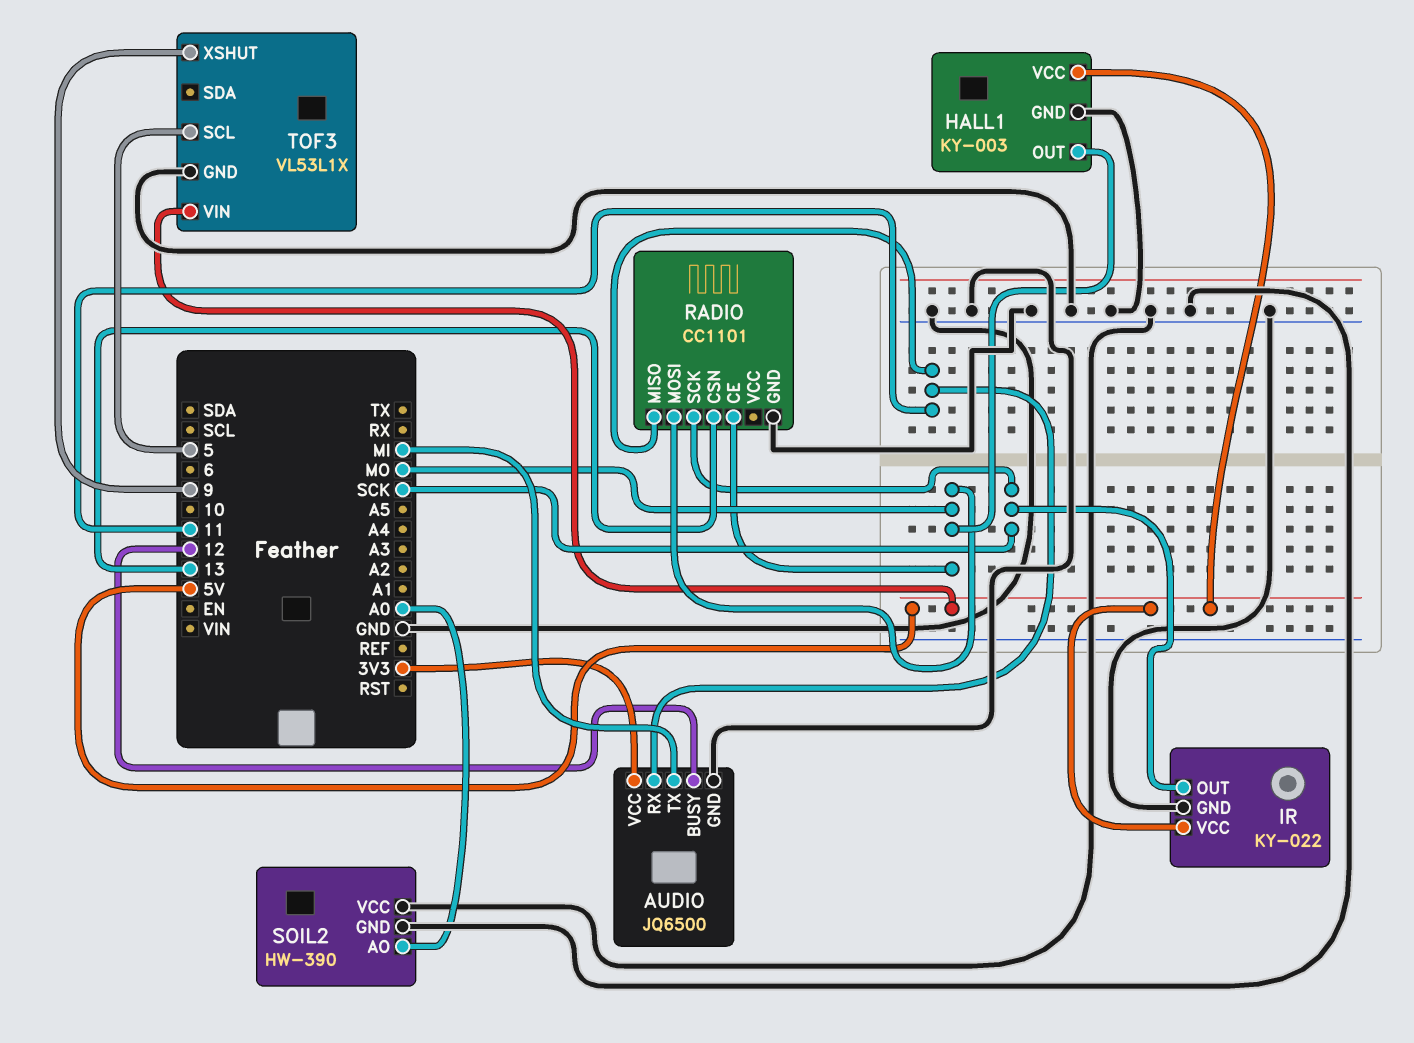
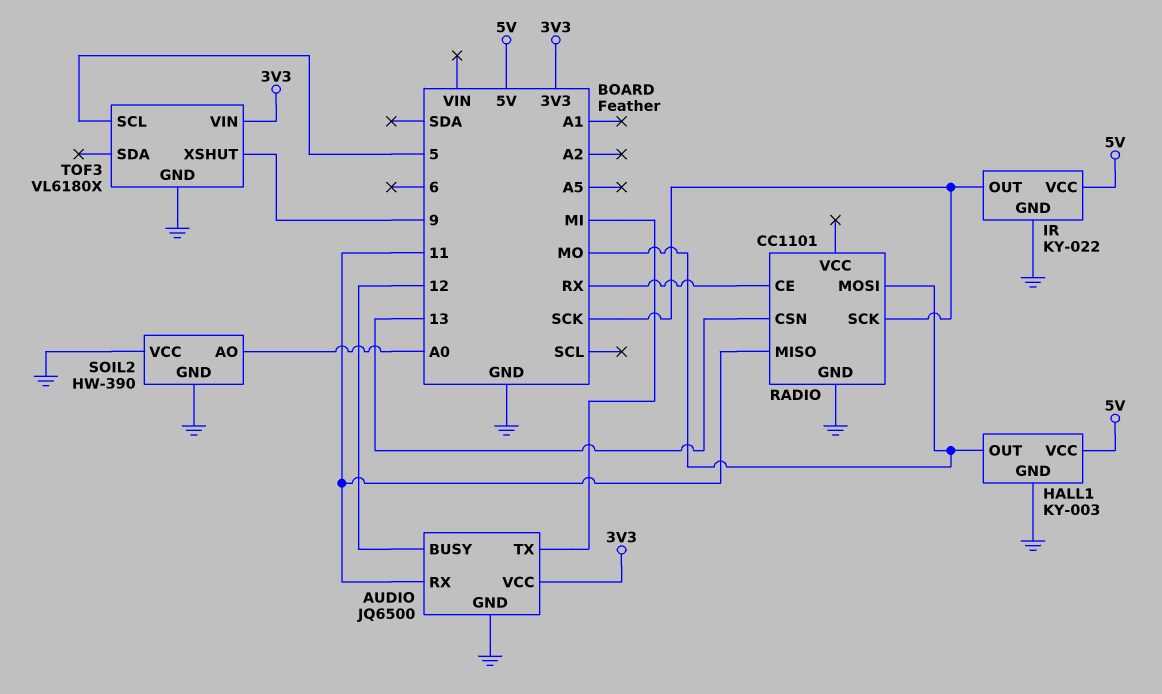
RADIO pin CE: MO -> RX
TOF3: VL53L1X -> VL6180X
TOF3 pin VIN: 5V -> 3V3

